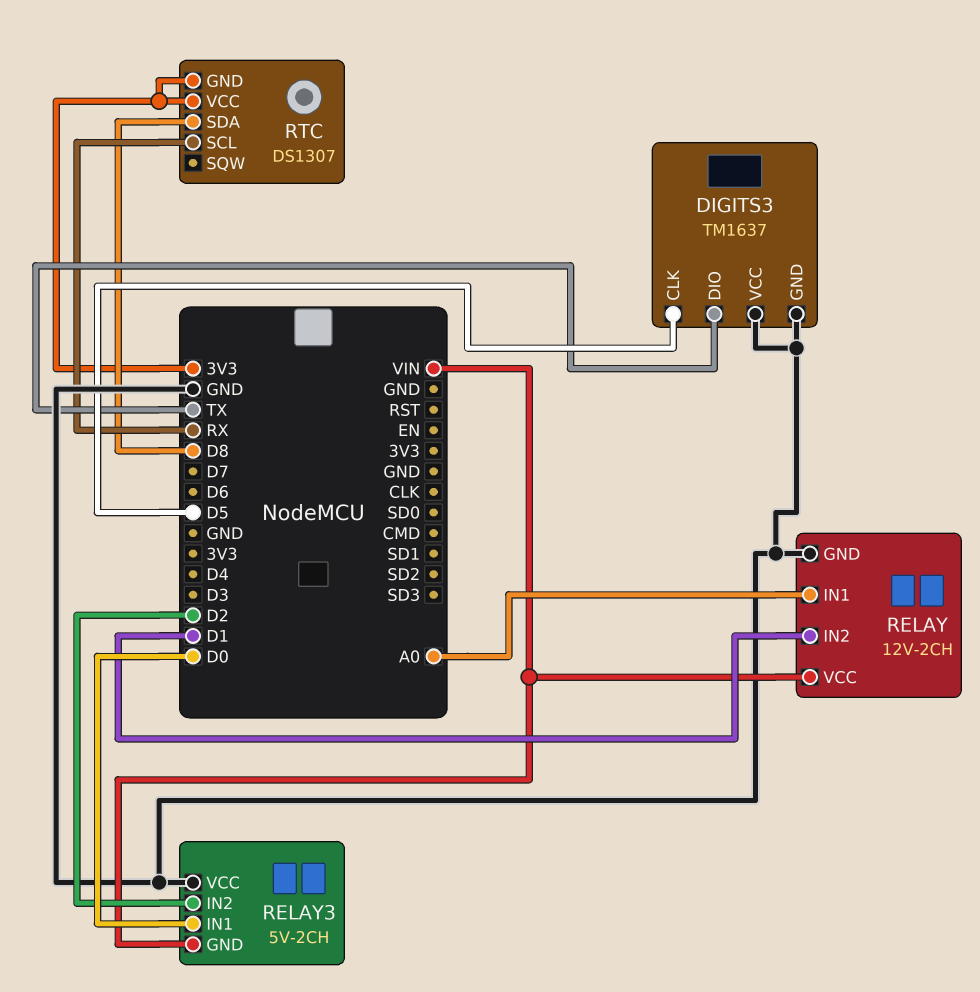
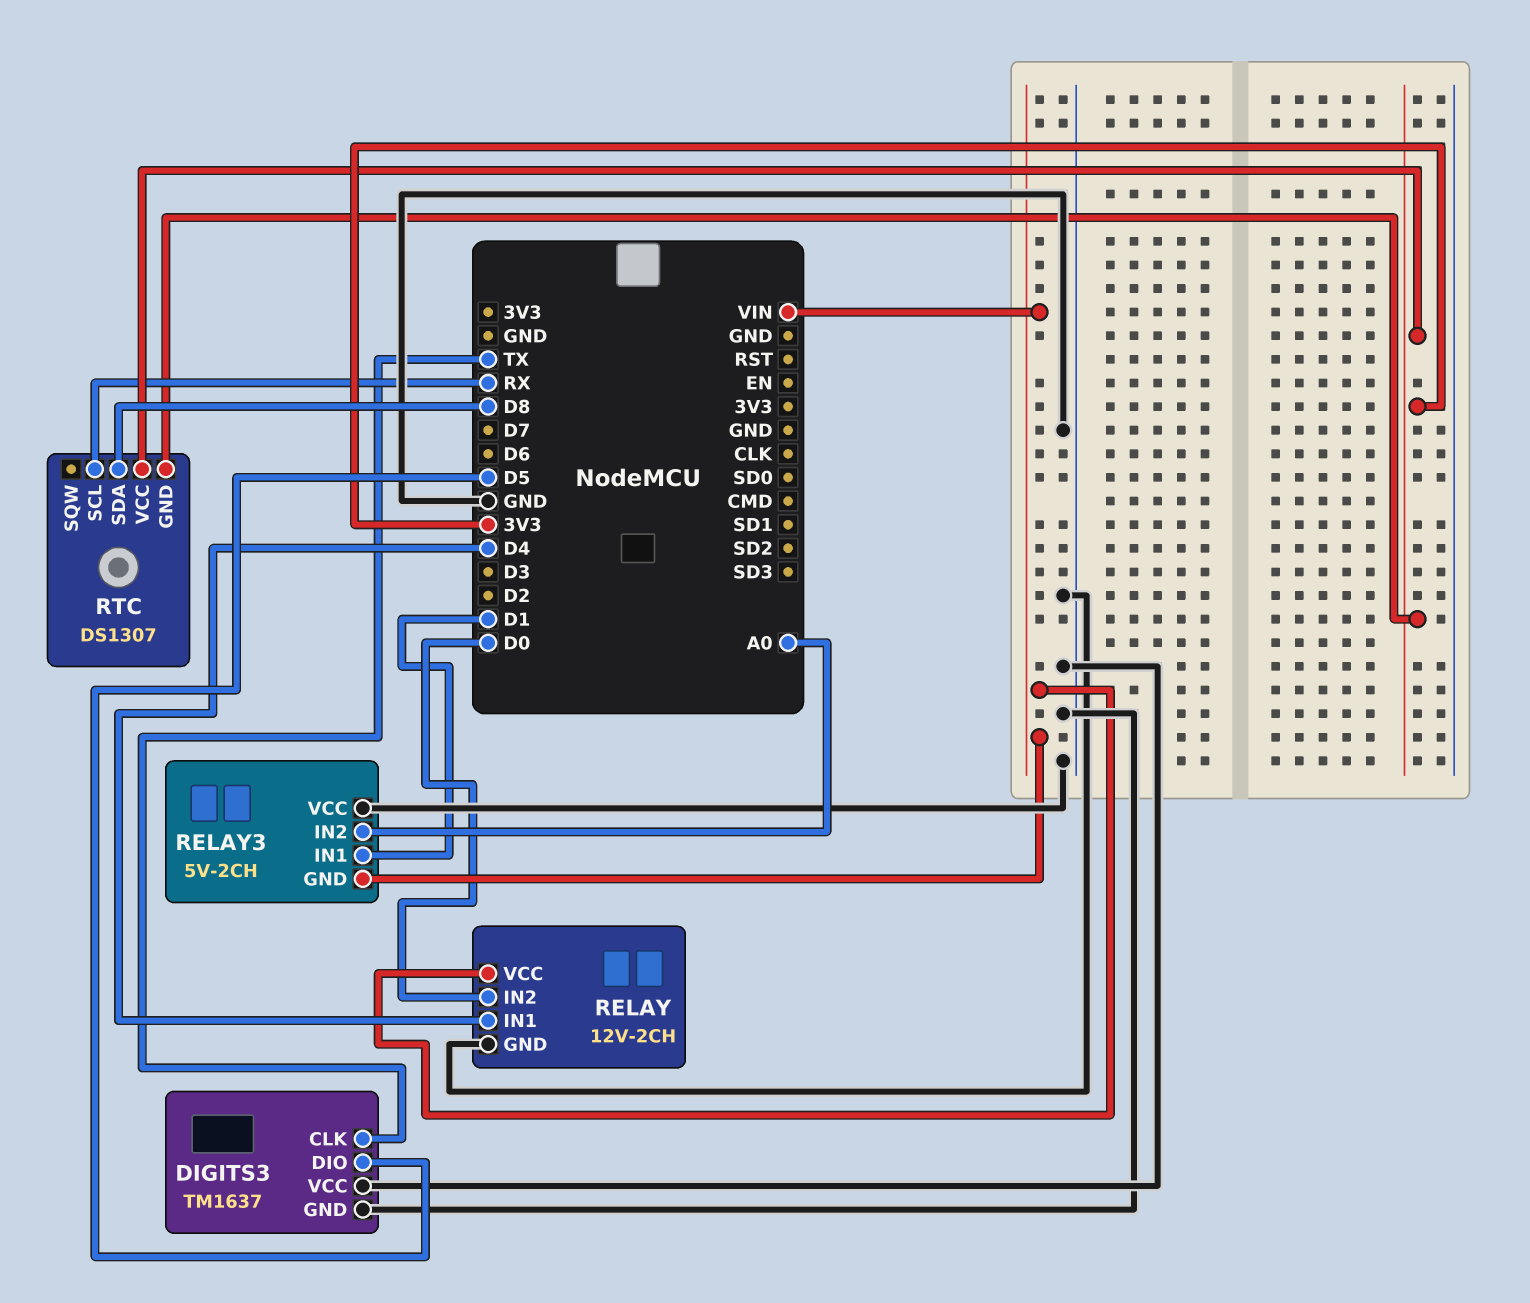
DIGITS3 pin CLK: D5 -> TX
DIGITS3 pin DIO: TX -> D5
RELAY pin IN1: A0 -> D4
RELAY pin IN2: D1 -> D0
RELAY3 pin IN1: D0 -> D1
RELAY3 pin IN2: D2 -> A0

